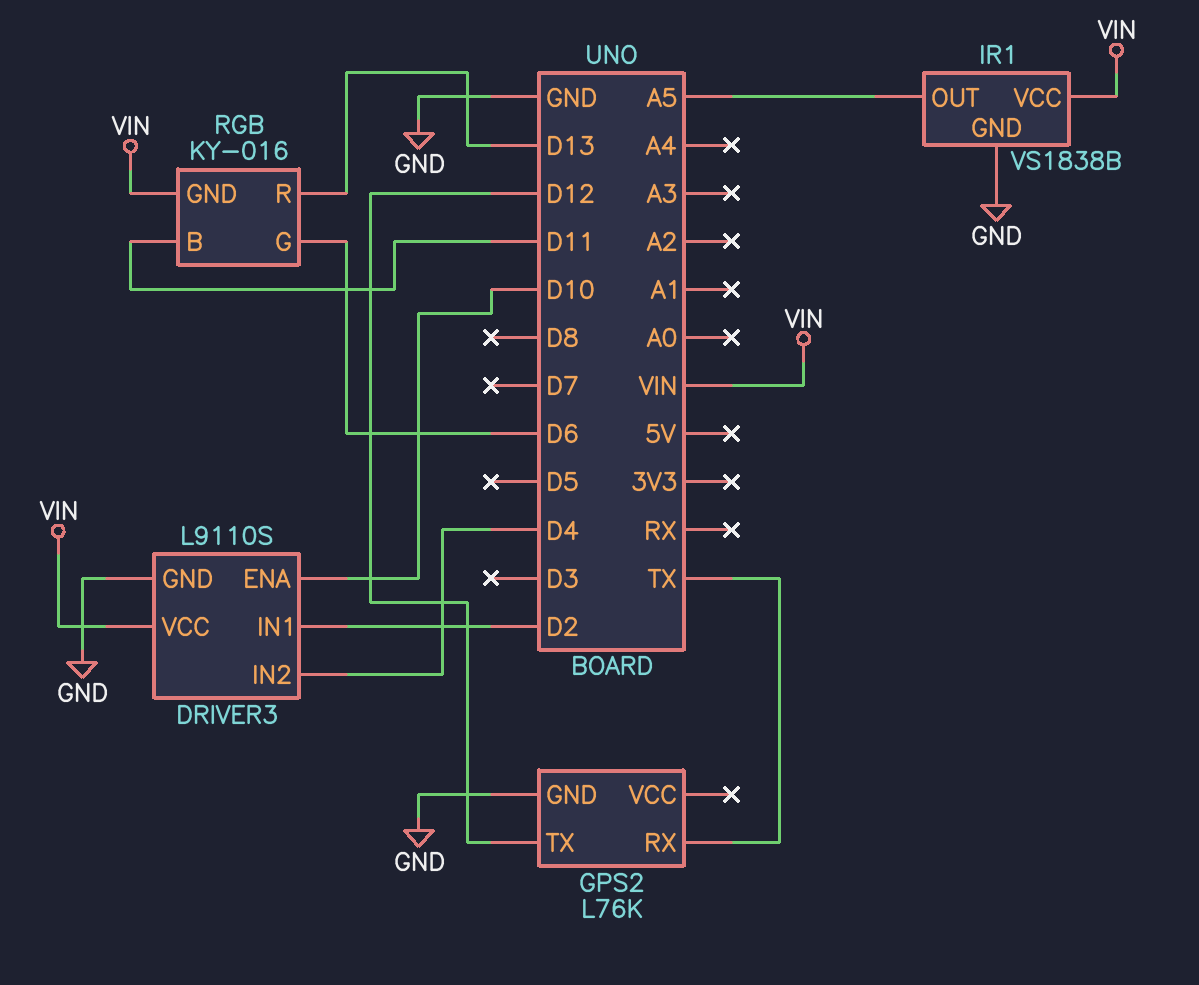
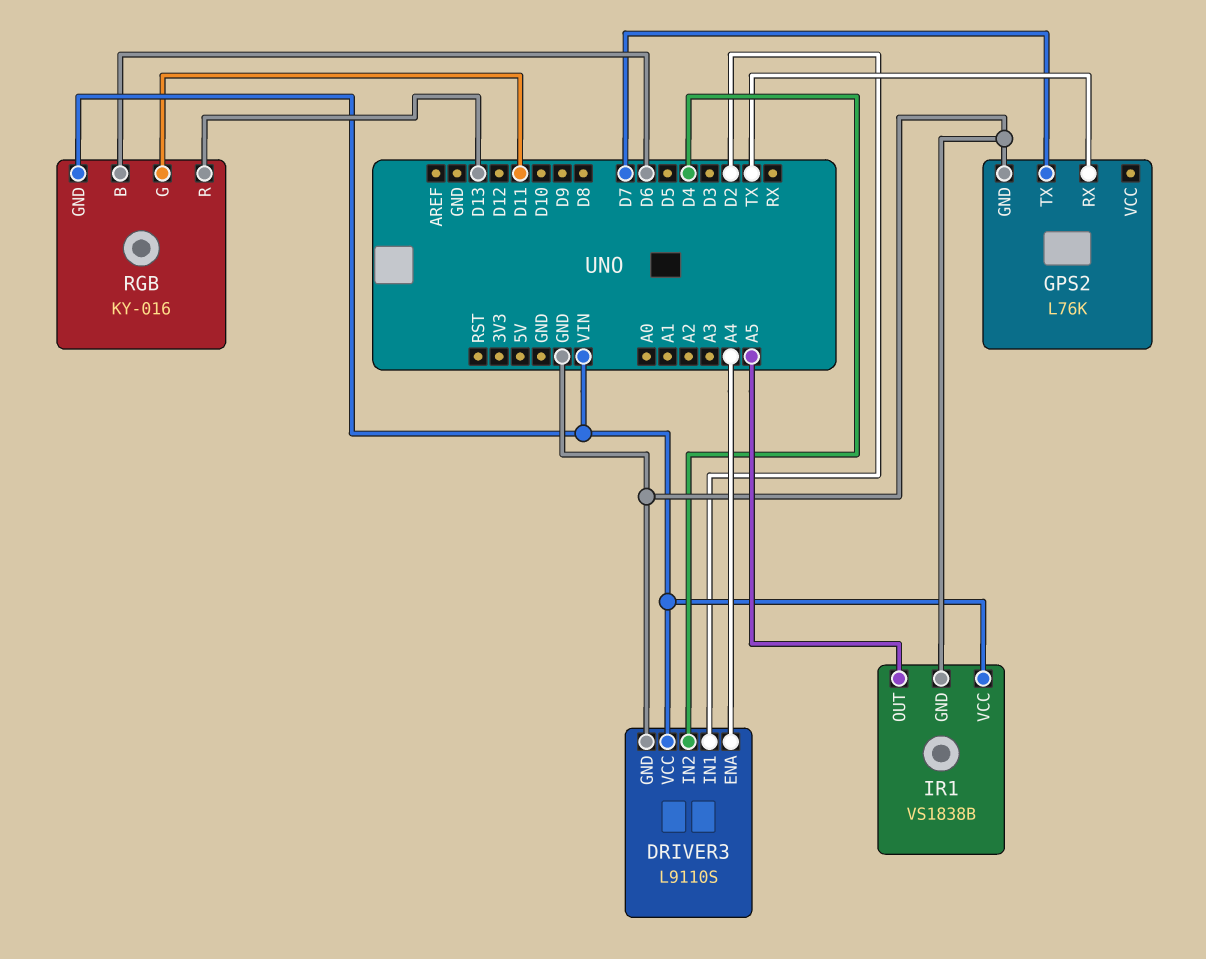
DRIVER3 pin ENA: D10 -> A4
GPS2 pin TX: D12 -> D7
RGB pin B: D11 -> D6
RGB pin G: D6 -> D11

